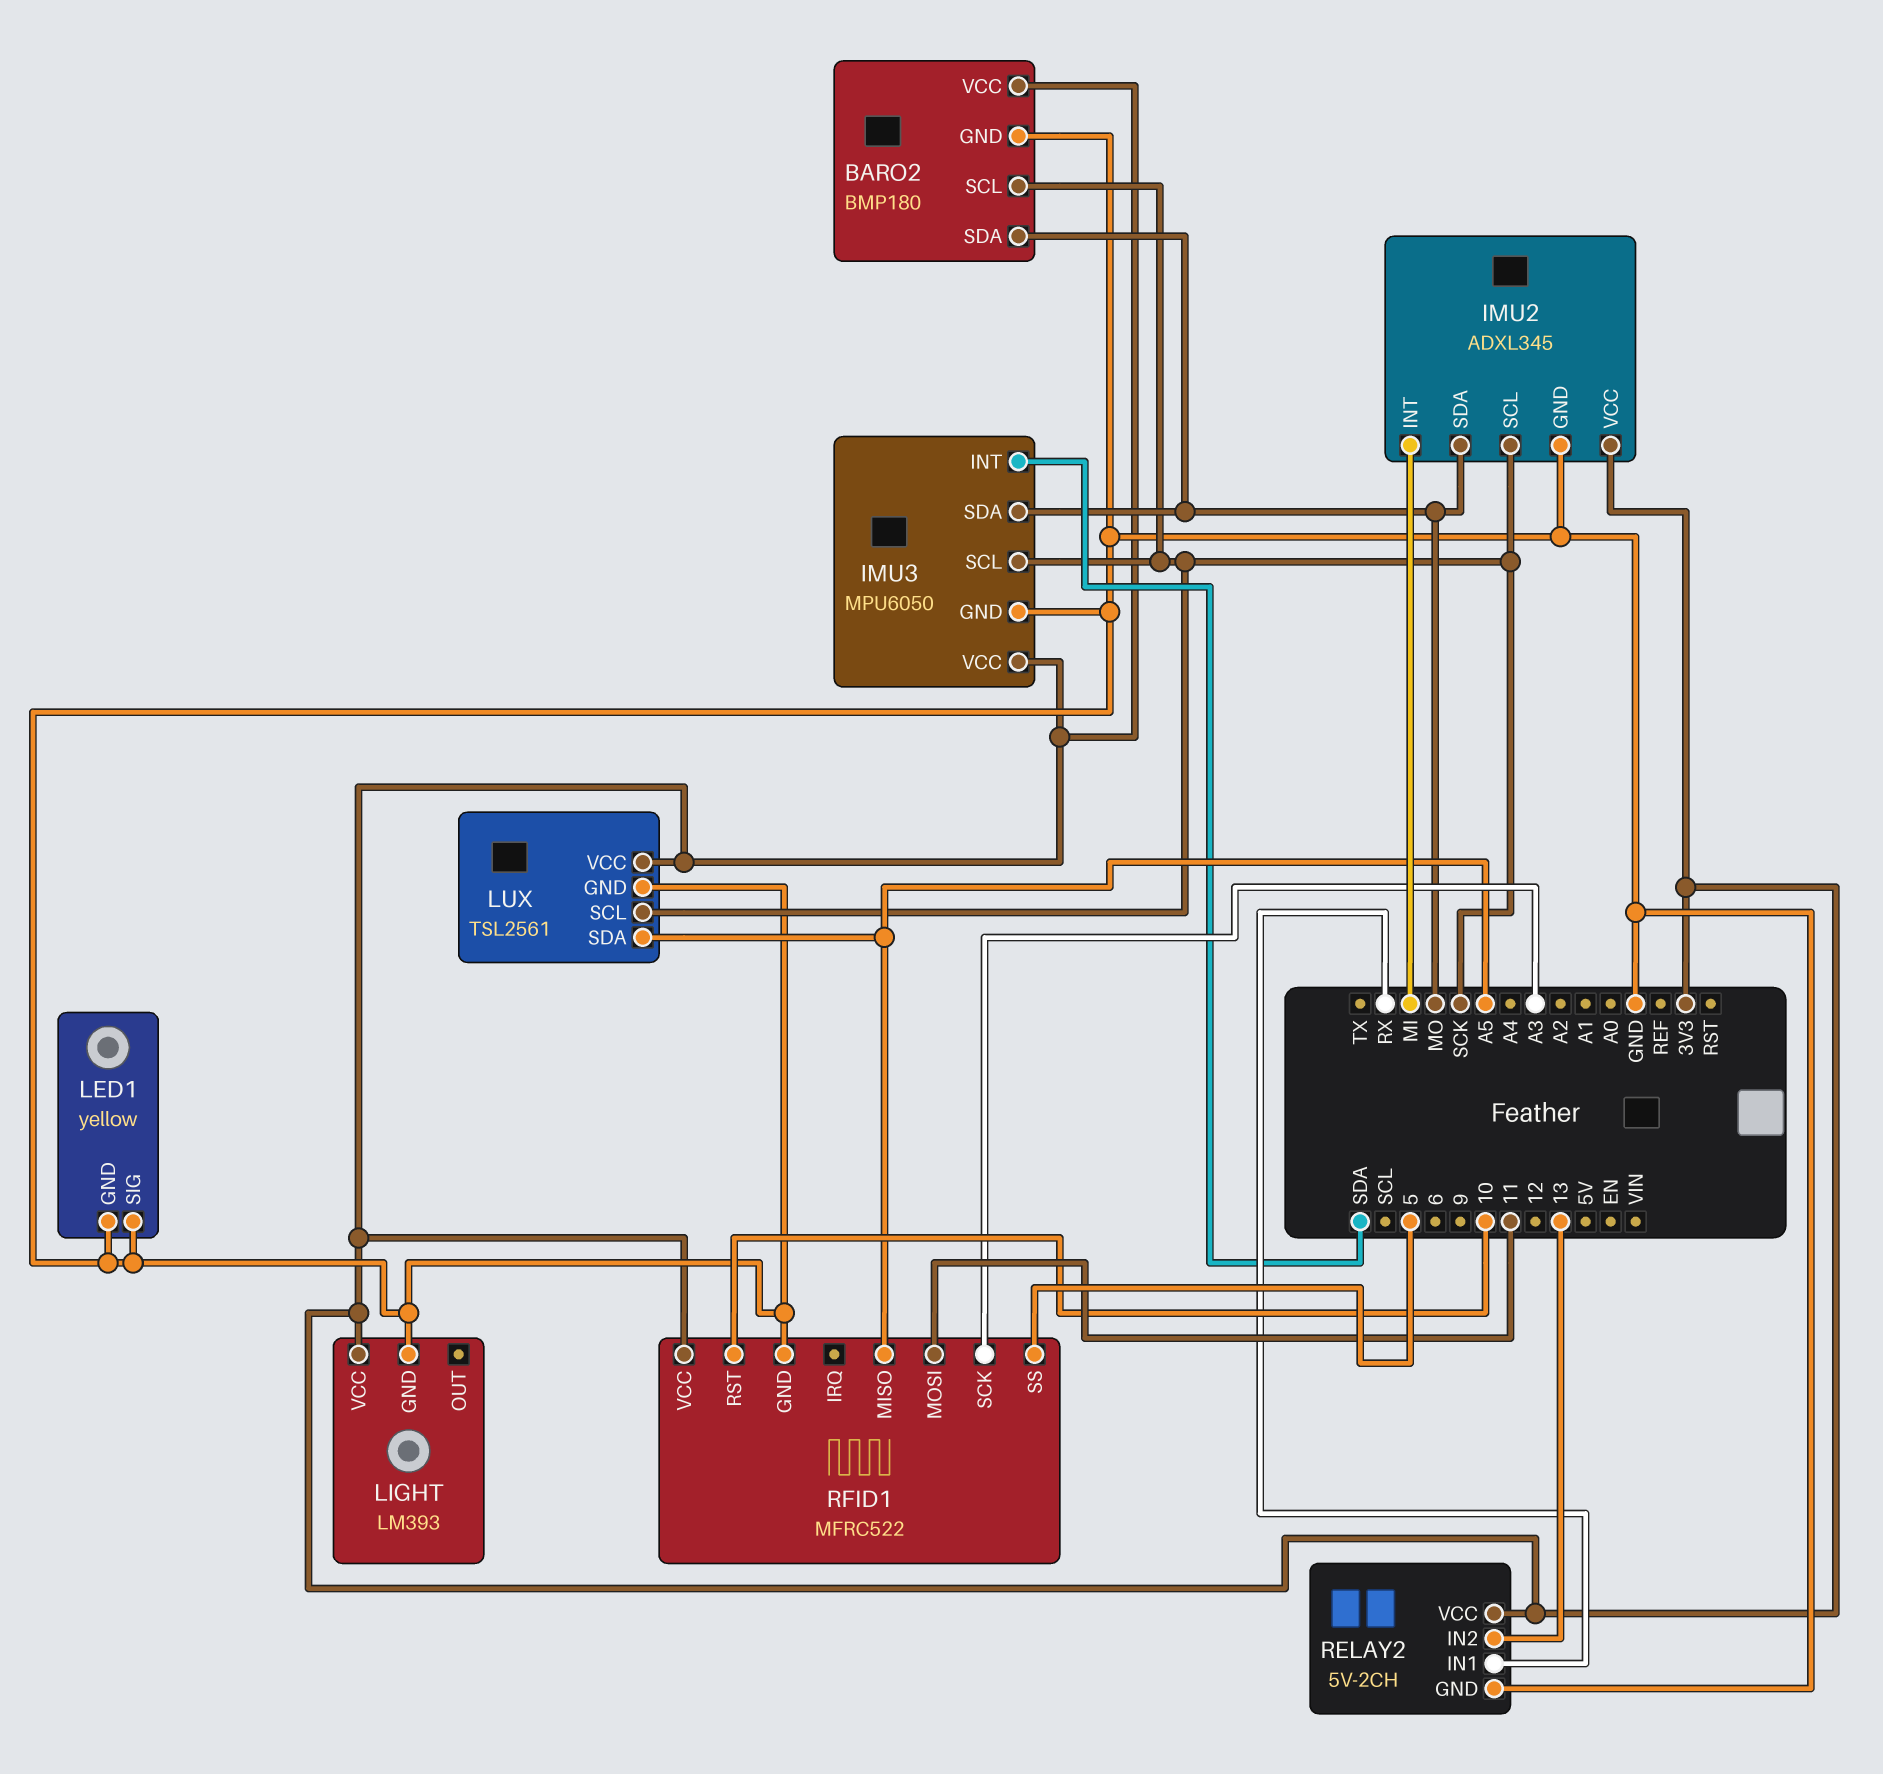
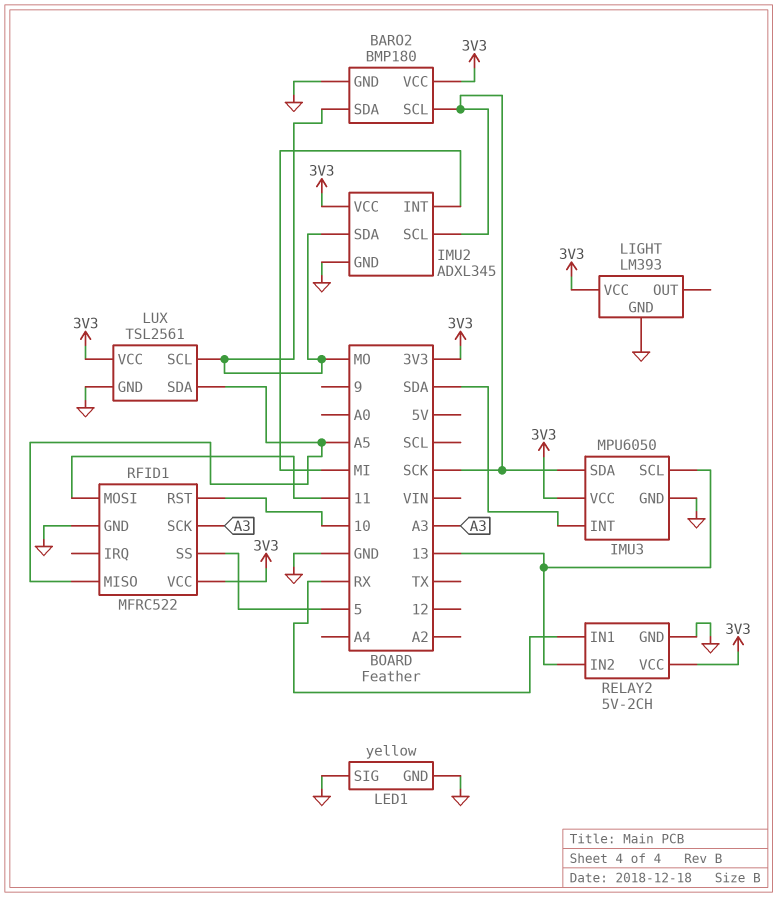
IMU3 pin SCL: SCK -> 13
IMU3 pin SDA: MO -> SCK
LUX pin SCL: SCK -> MO

